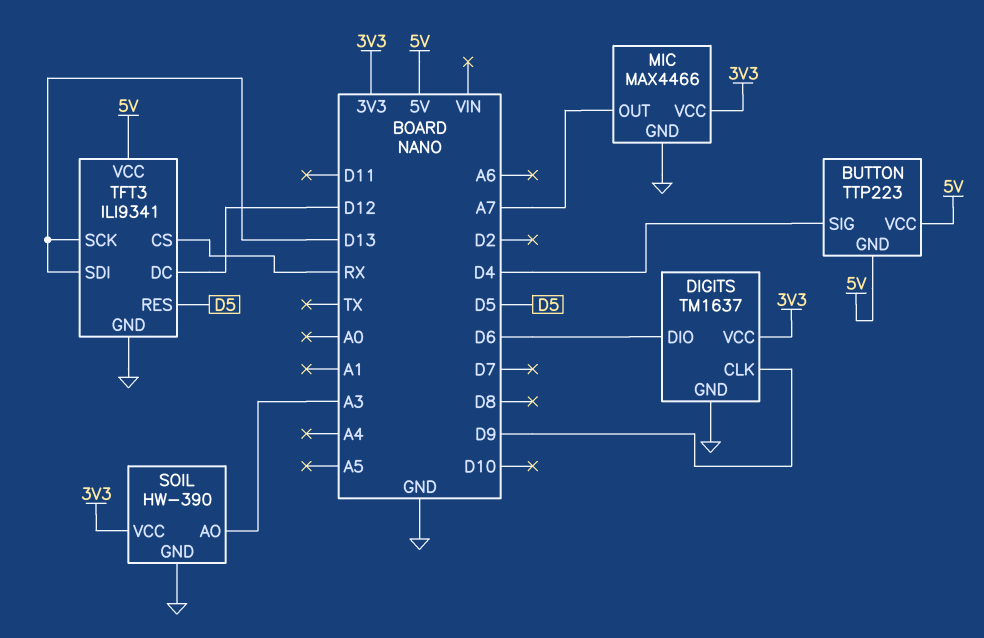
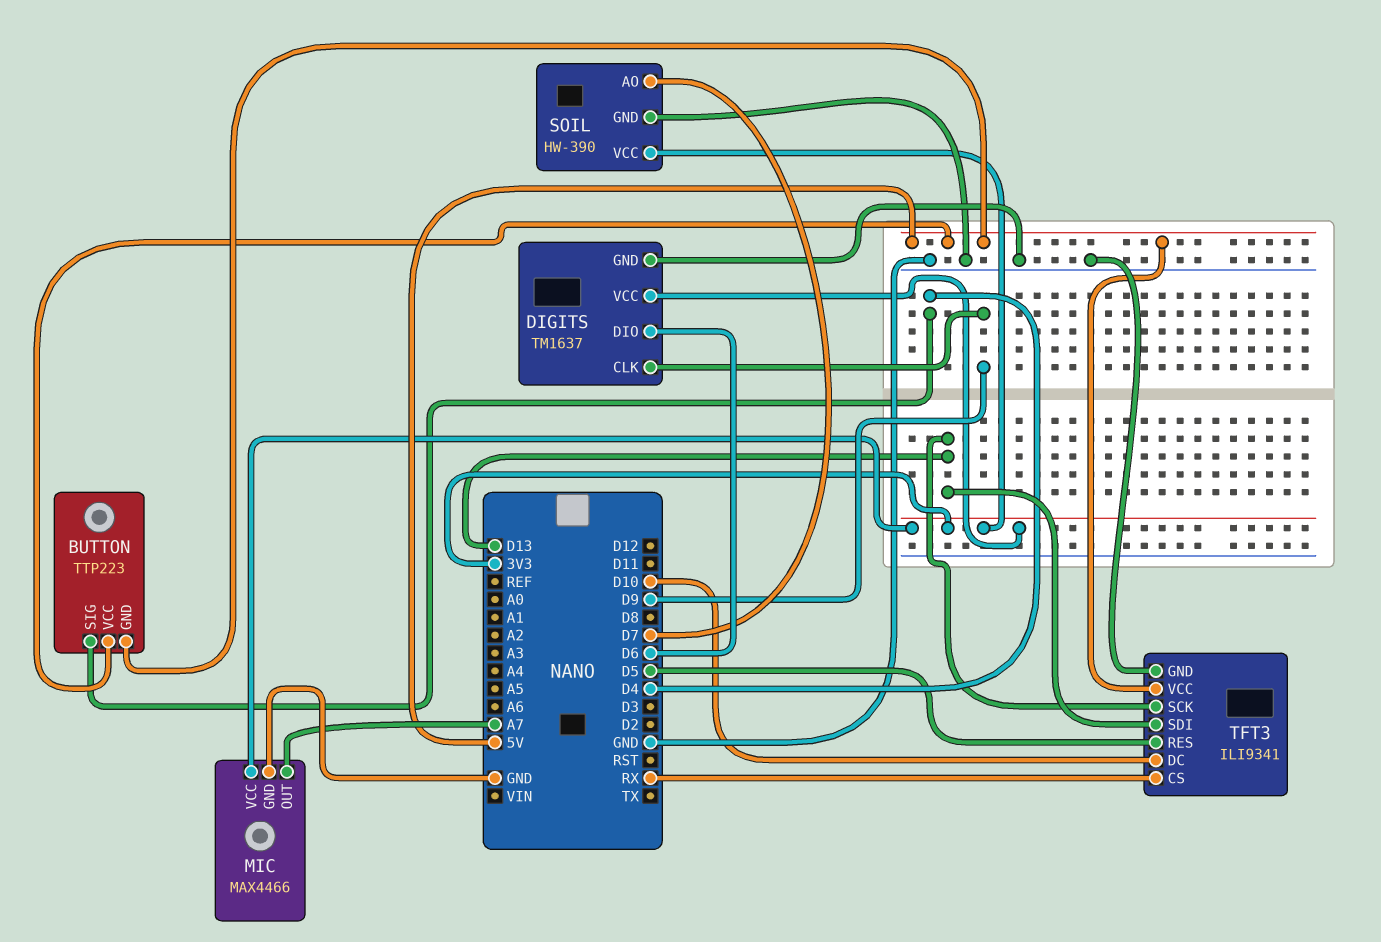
SOIL pin AO: A3 -> D7
TFT3 pin DC: D12 -> D10

